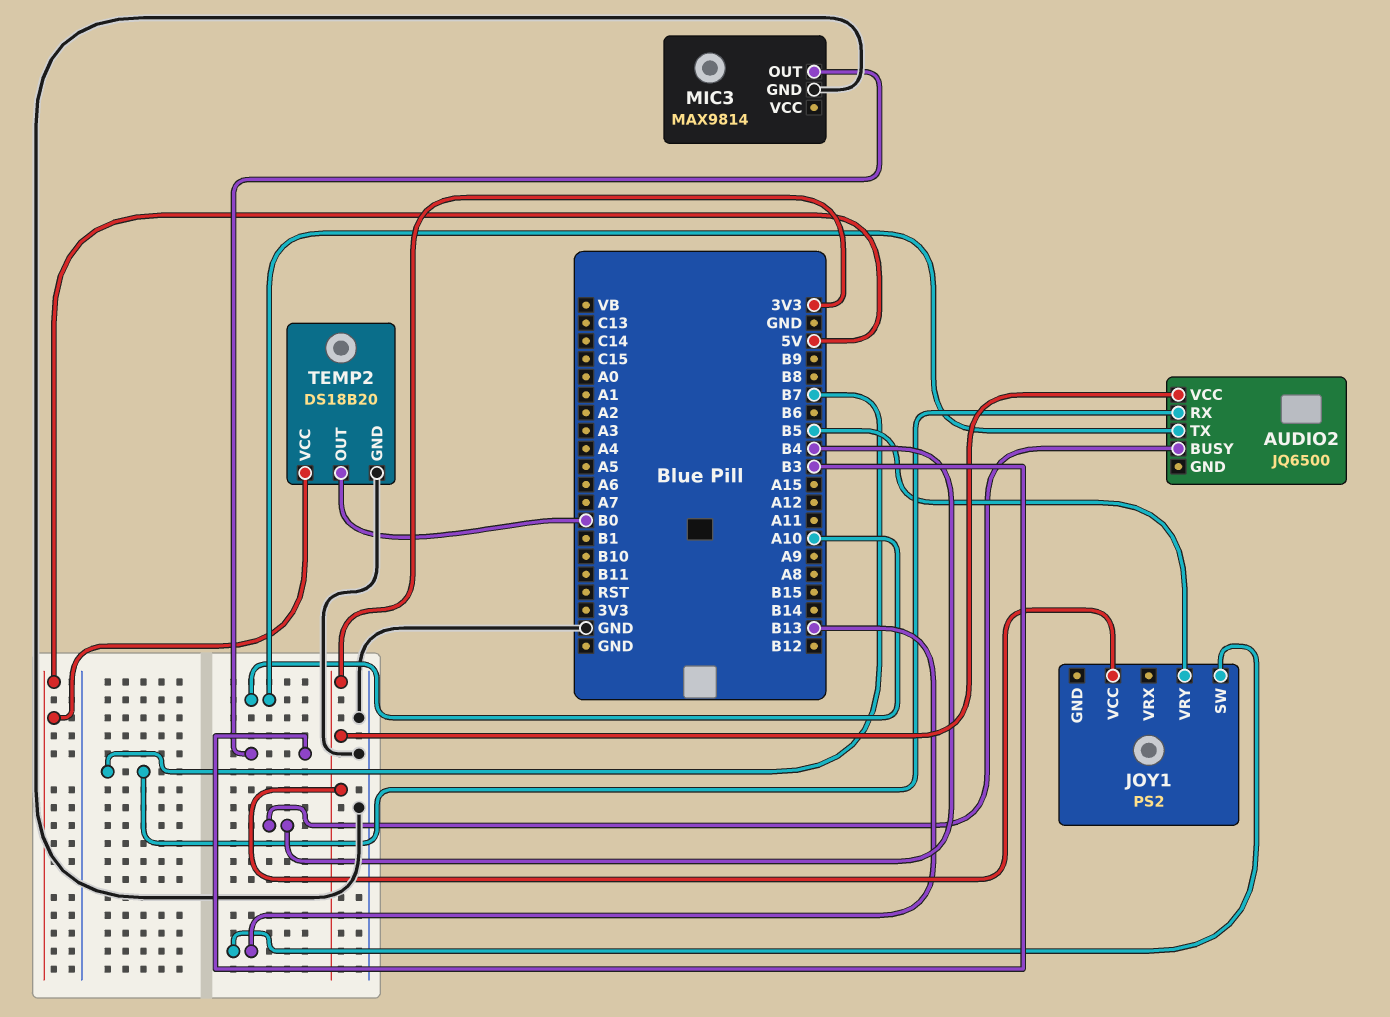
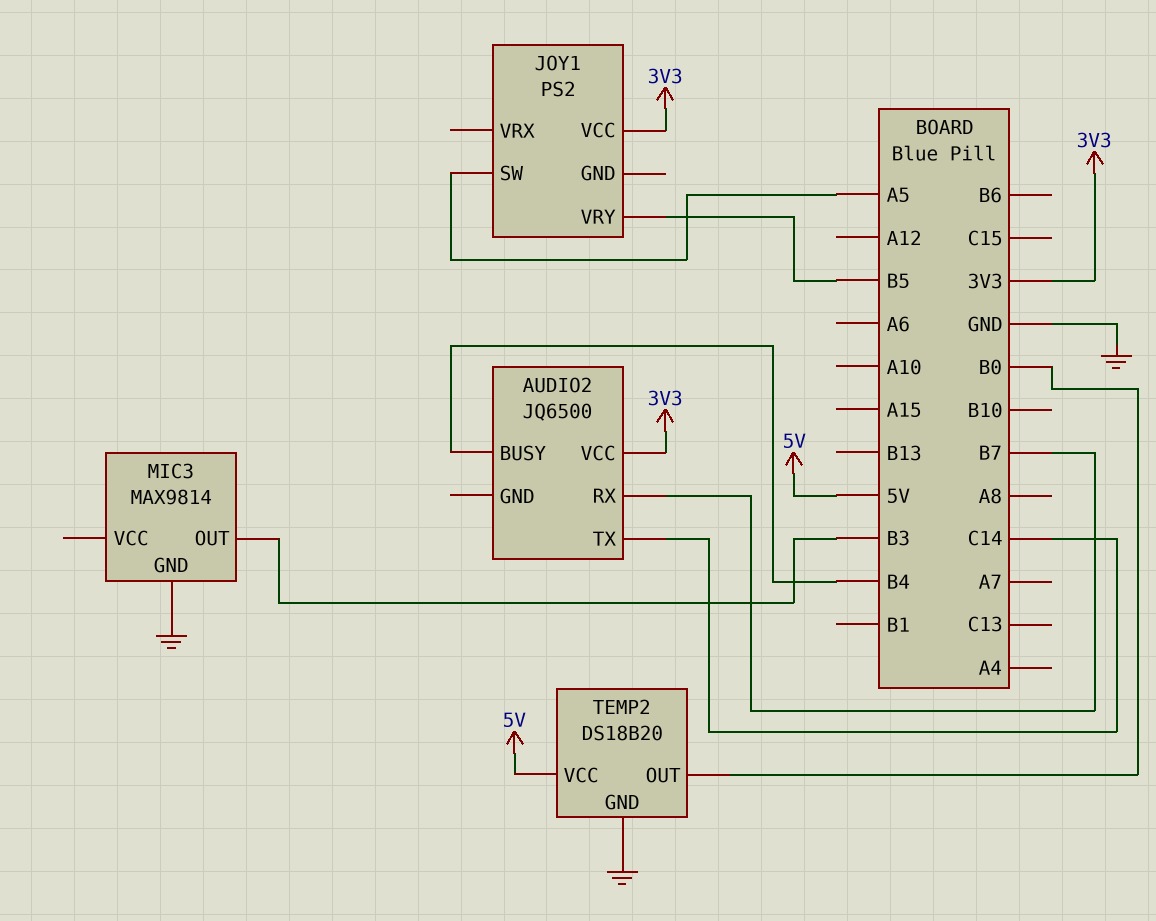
AUDIO2 pin TX: A10 -> C14
JOY1 pin SW: B13 -> A5

